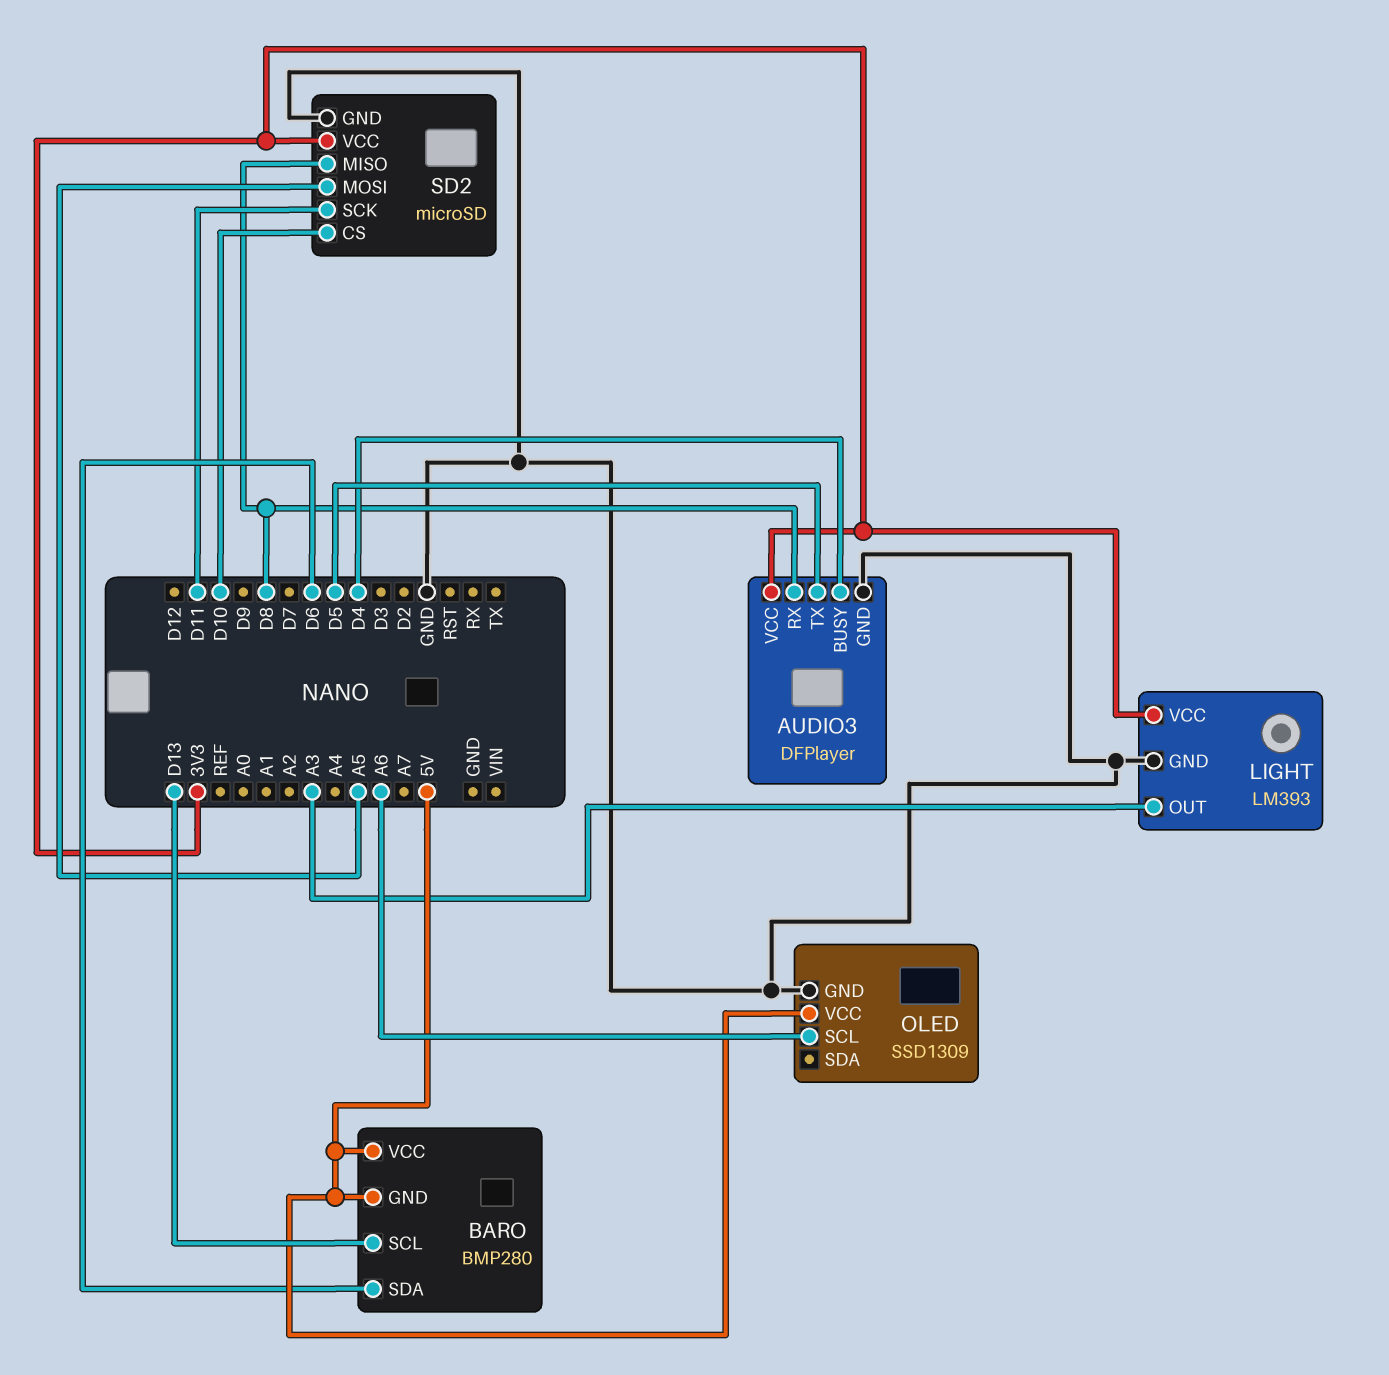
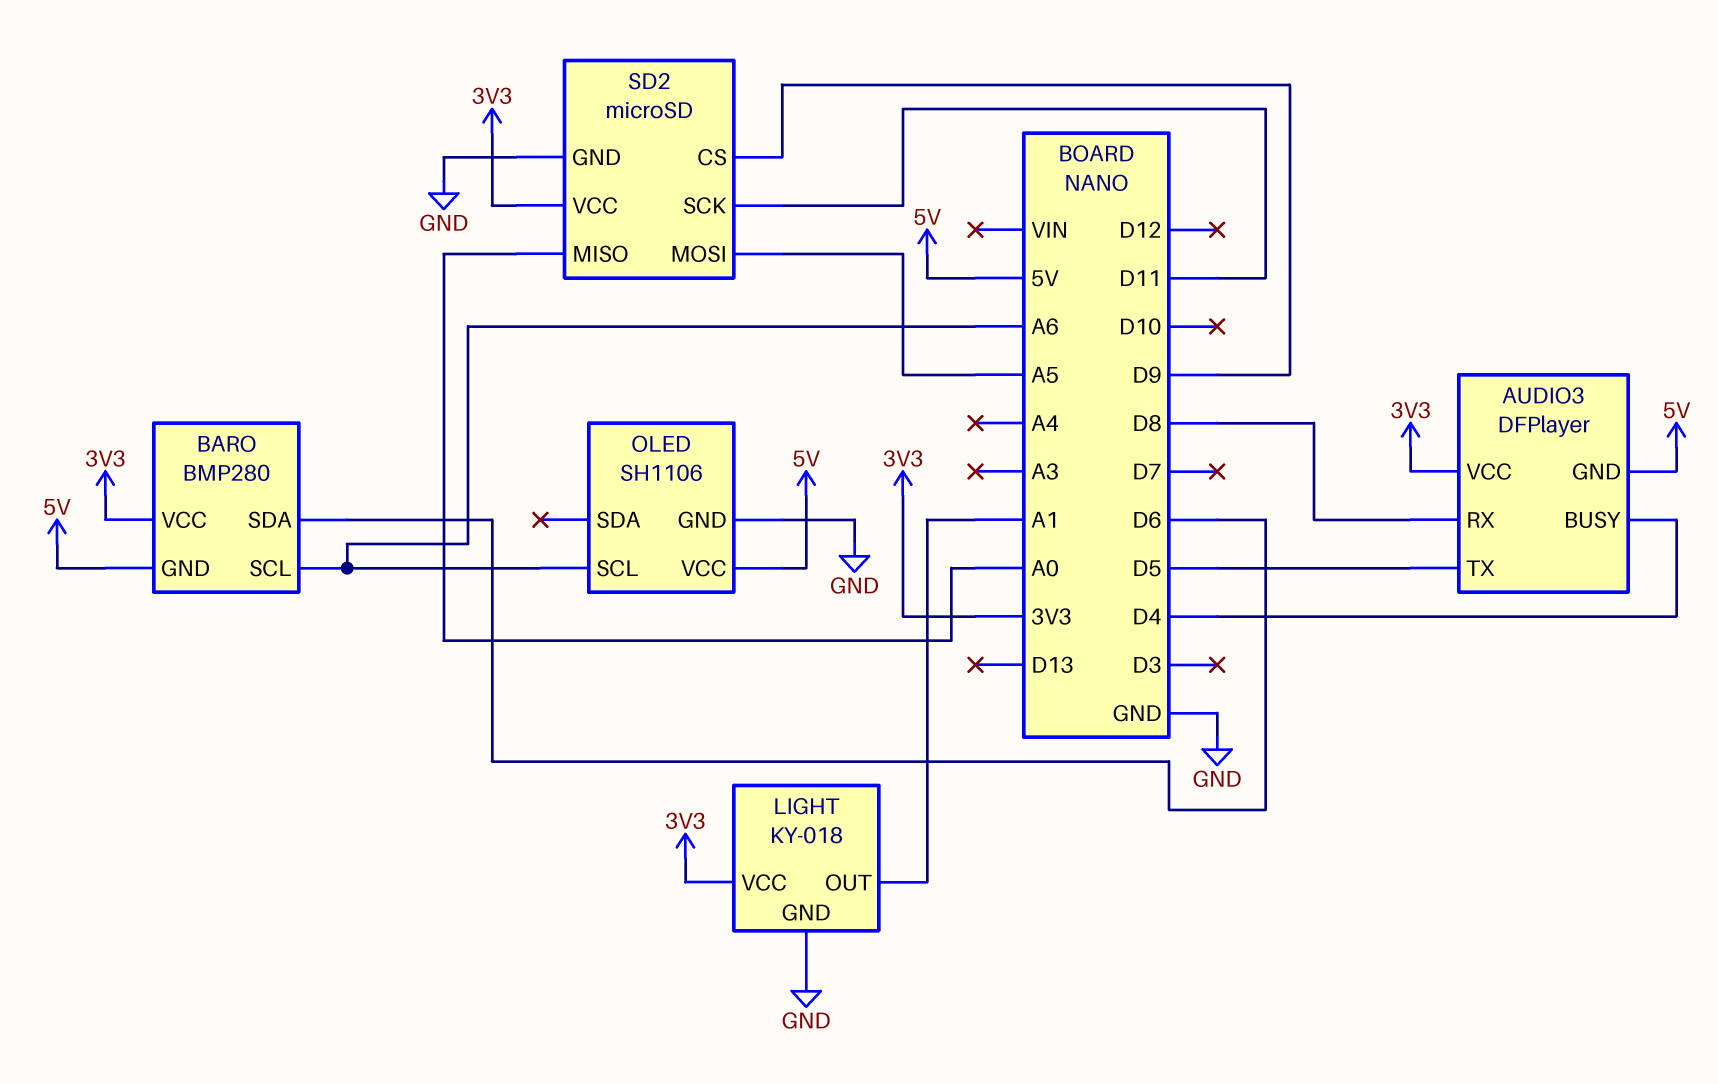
AUDIO3 pin GND: GND -> 5V
BARO pin SCL: D13 -> A6
BARO pin VCC: 5V -> 3V3
LIGHT: LM393 -> KY-018
LIGHT pin OUT: A3 -> A1
OLED: SSD1309 -> SH1106
SD2 pin CS: D10 -> D9
SD2 pin MISO: D8 -> A0

